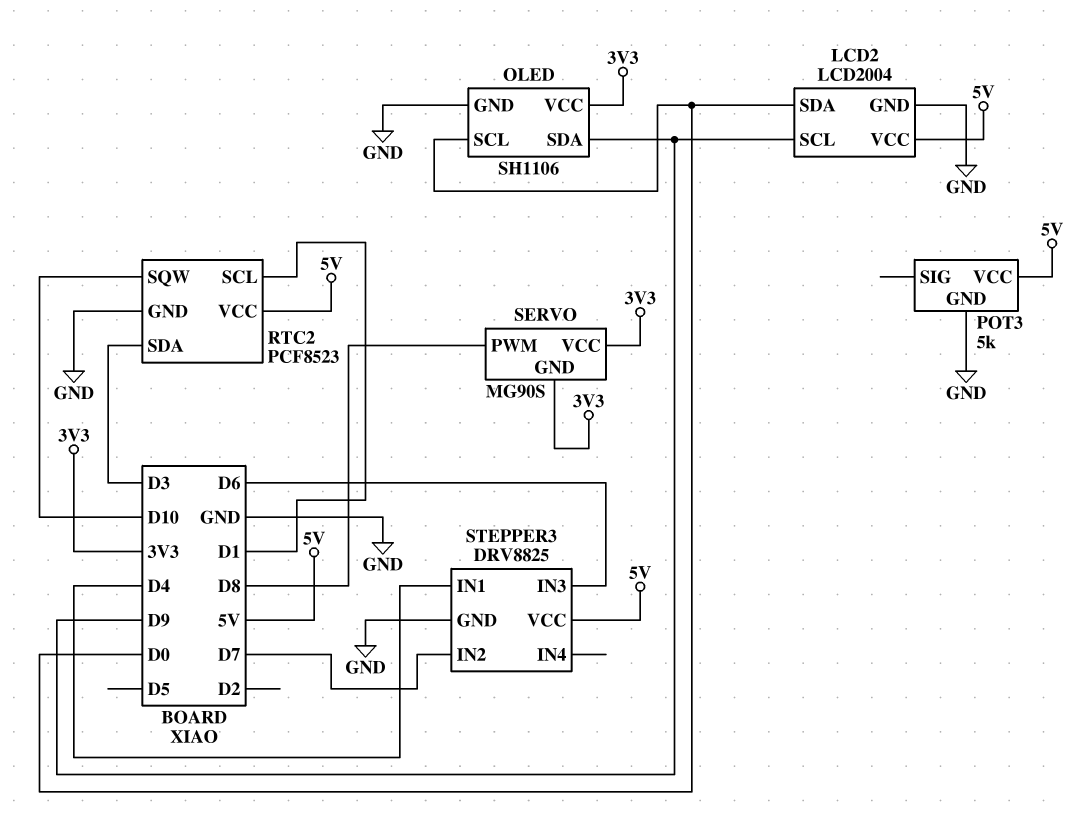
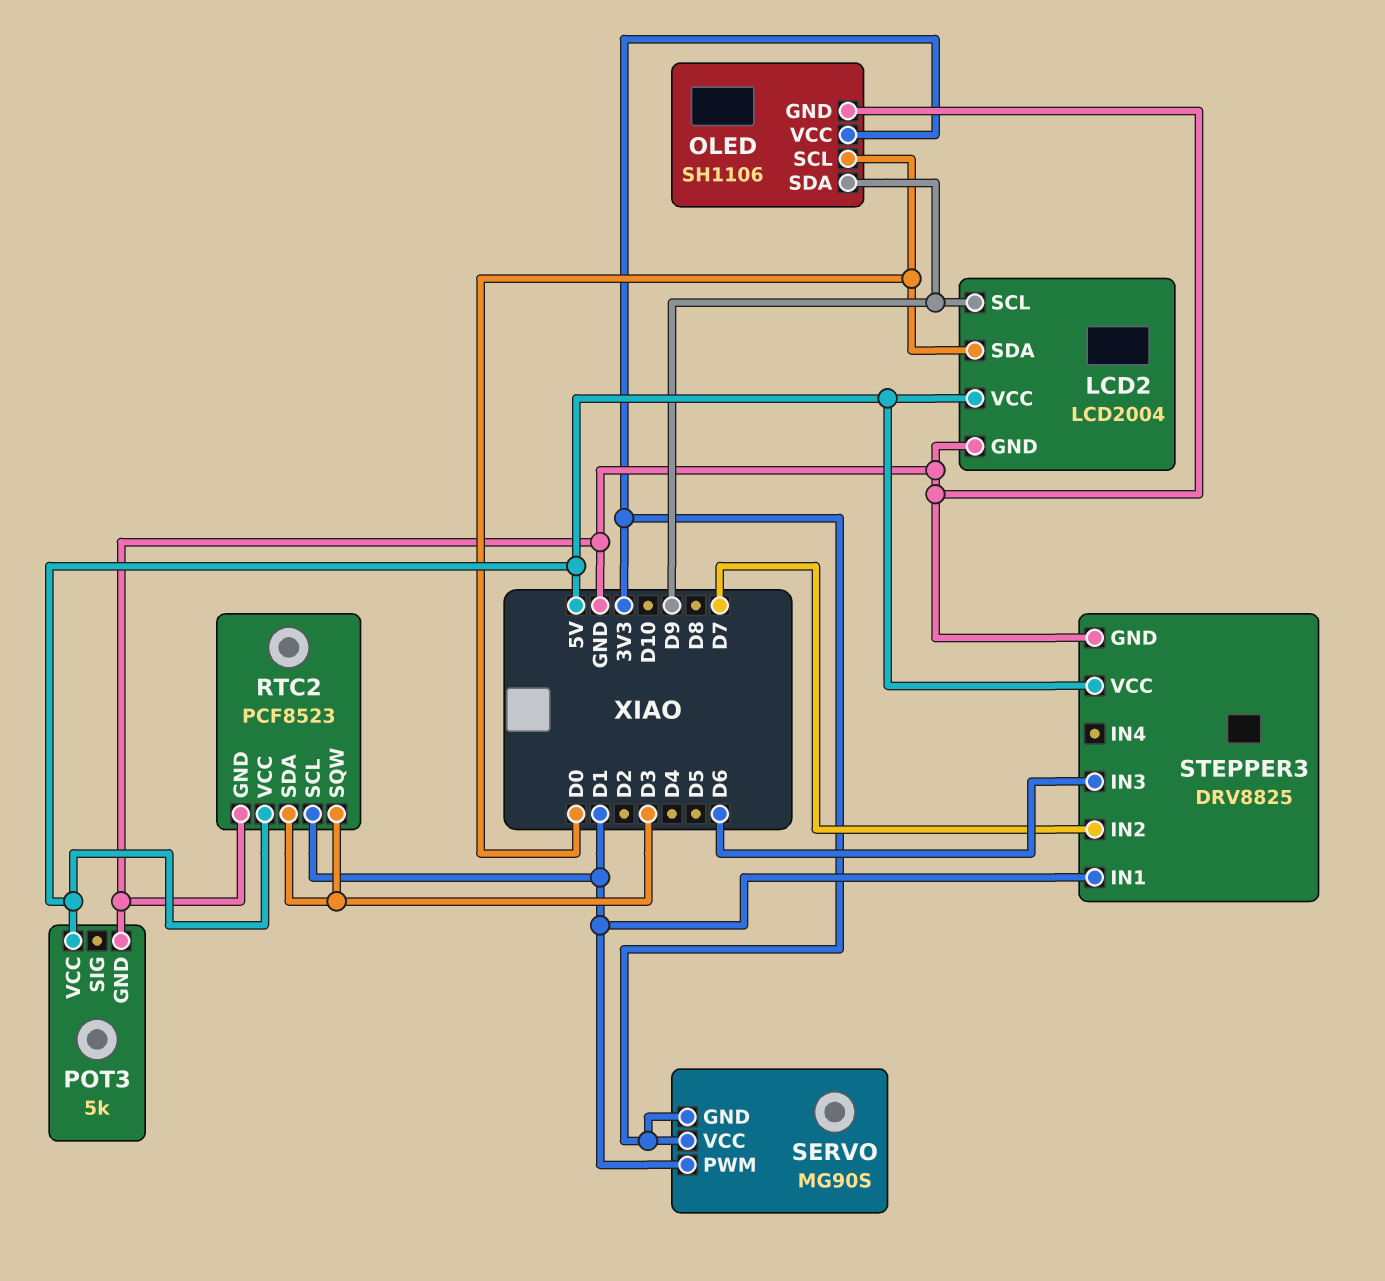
RTC2 pin SQW: D10 -> D3
SERVO pin PWM: D8 -> D1
STEPPER3 pin IN1: D4 -> D1

